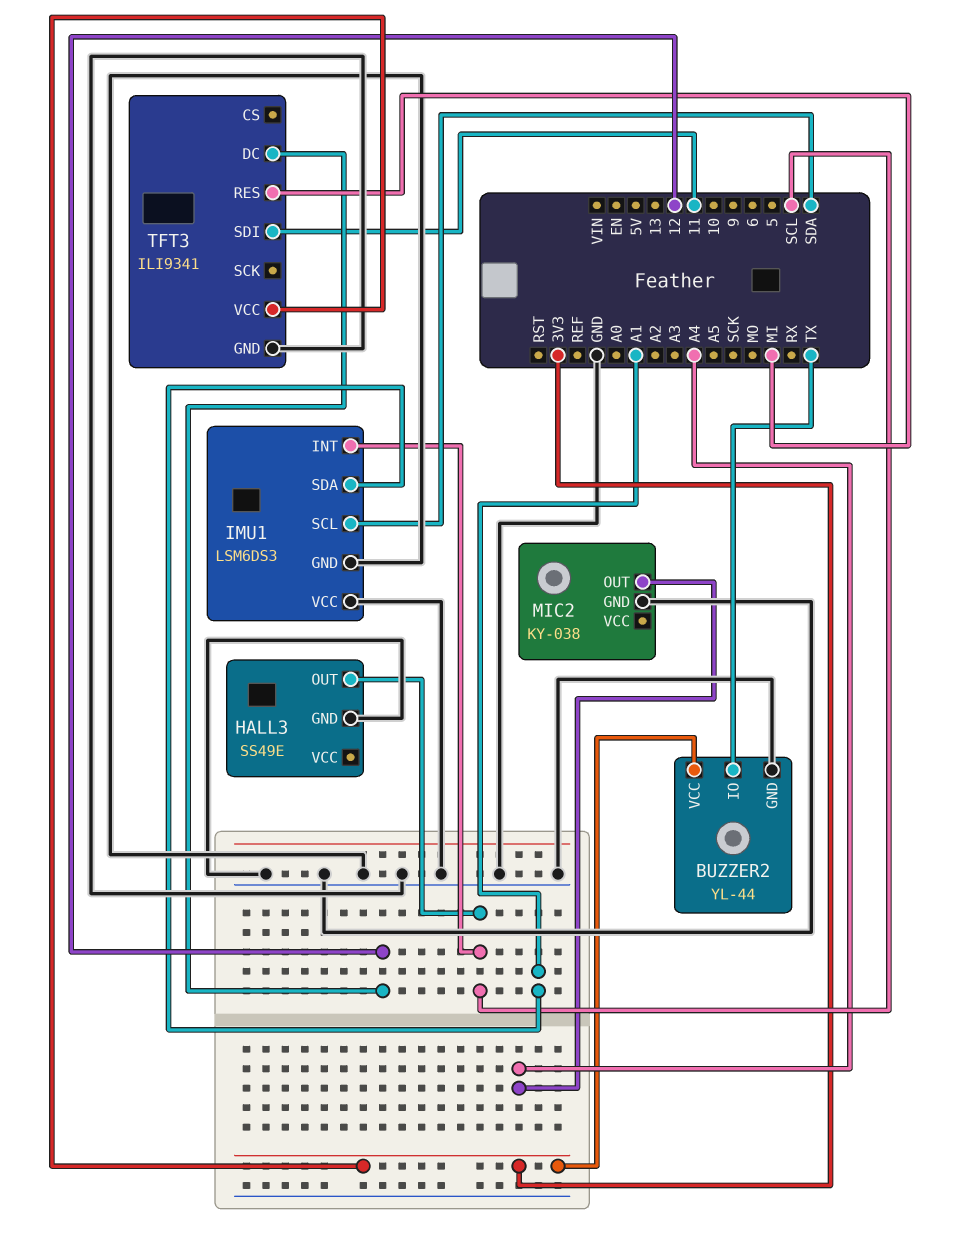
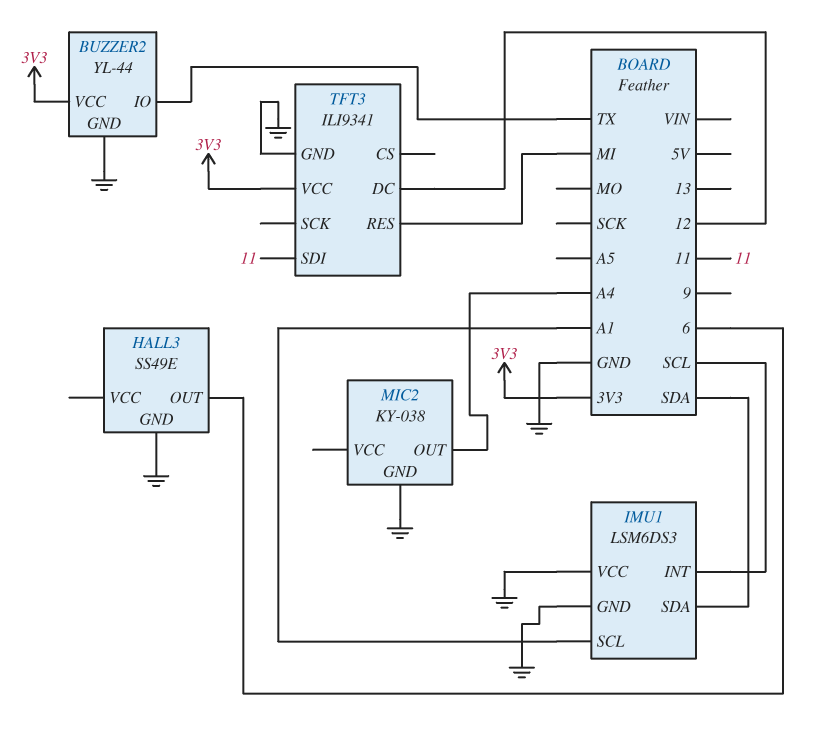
HALL3 pin OUT: SCL -> 6
IMU1 pin SCL: SDA -> A1
IMU1 pin SDA: A1 -> SDA

